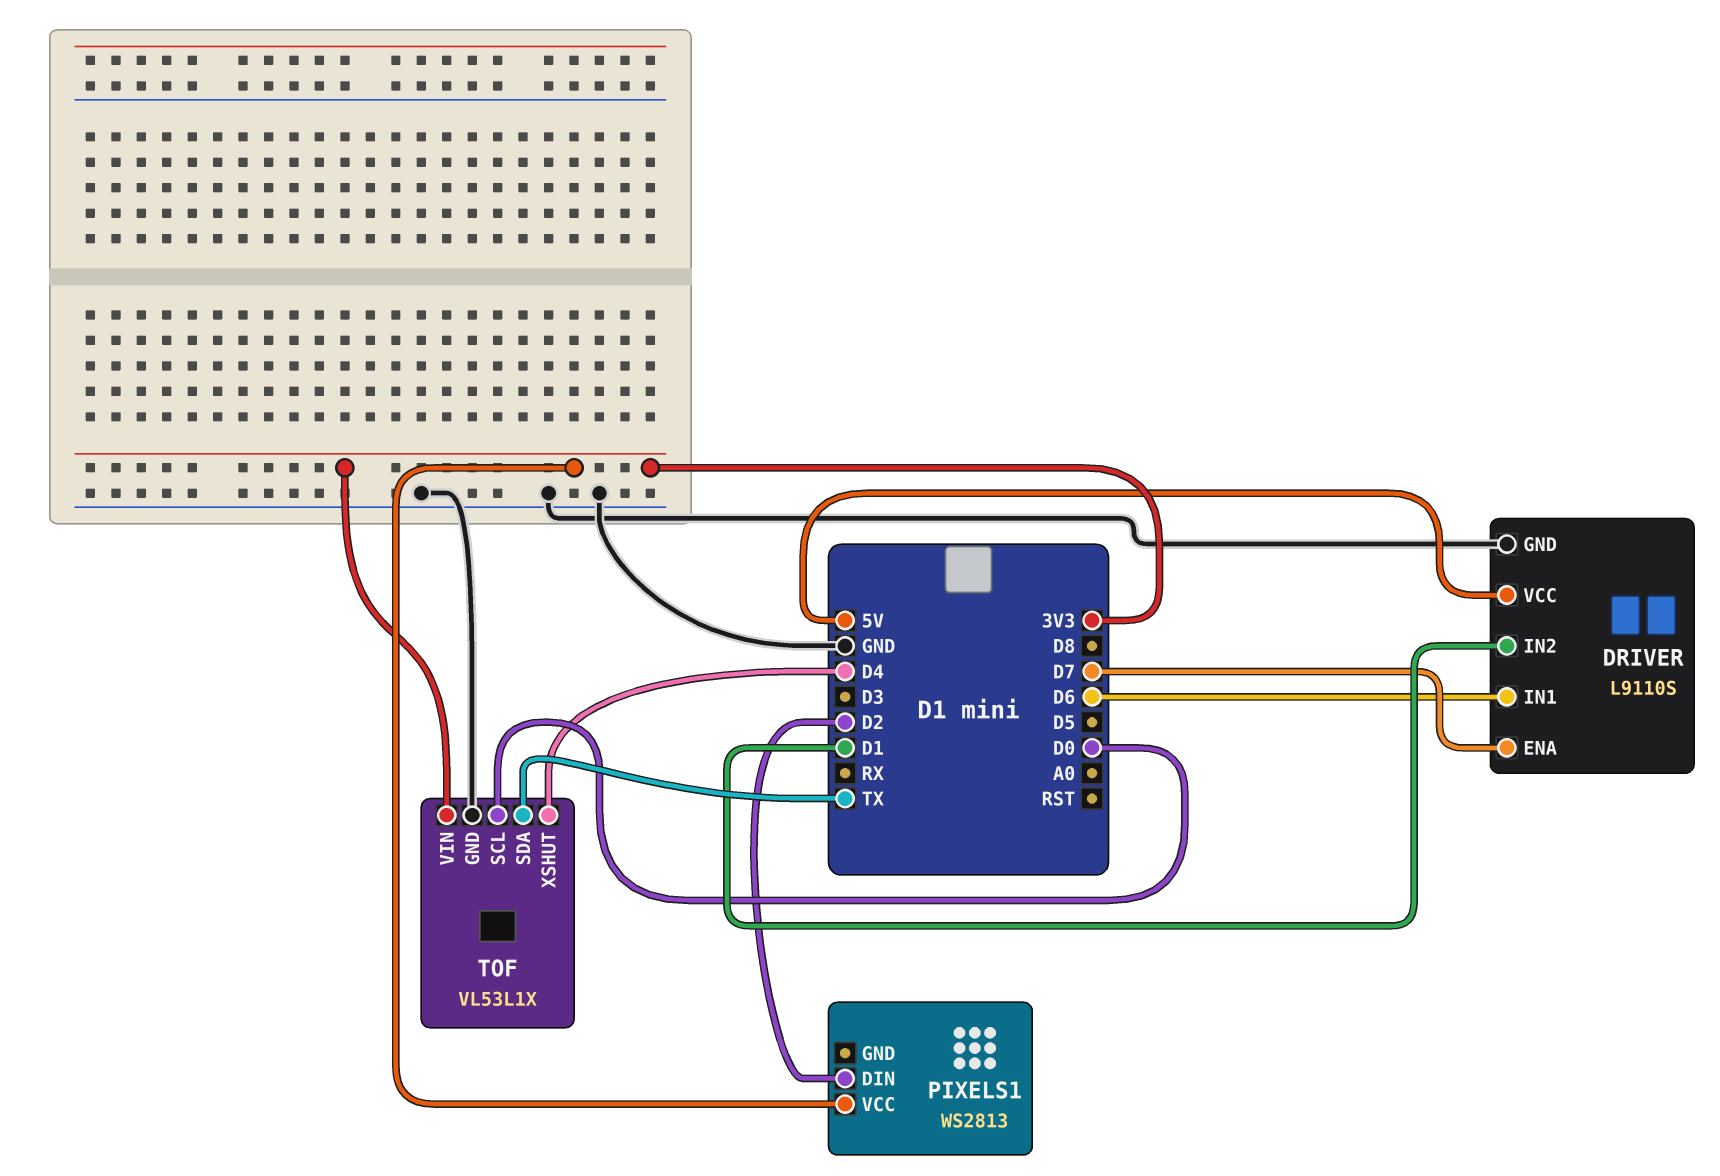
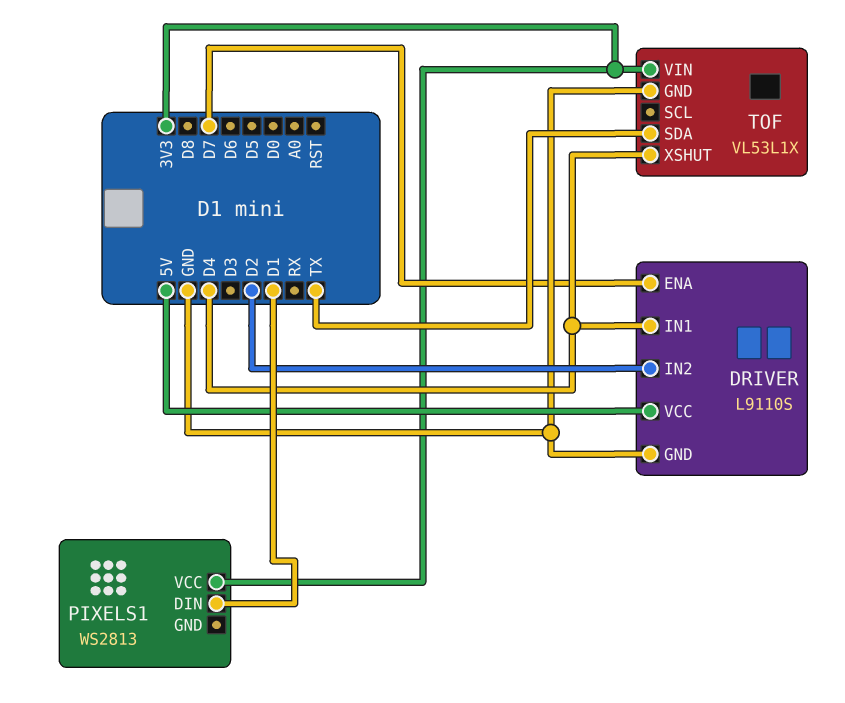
DRIVER pin IN1: D6 -> D4
DRIVER pin IN2: D1 -> D2
PIXELS1 pin DIN: D2 -> D1
TOF pin SCL: D0 -> none

